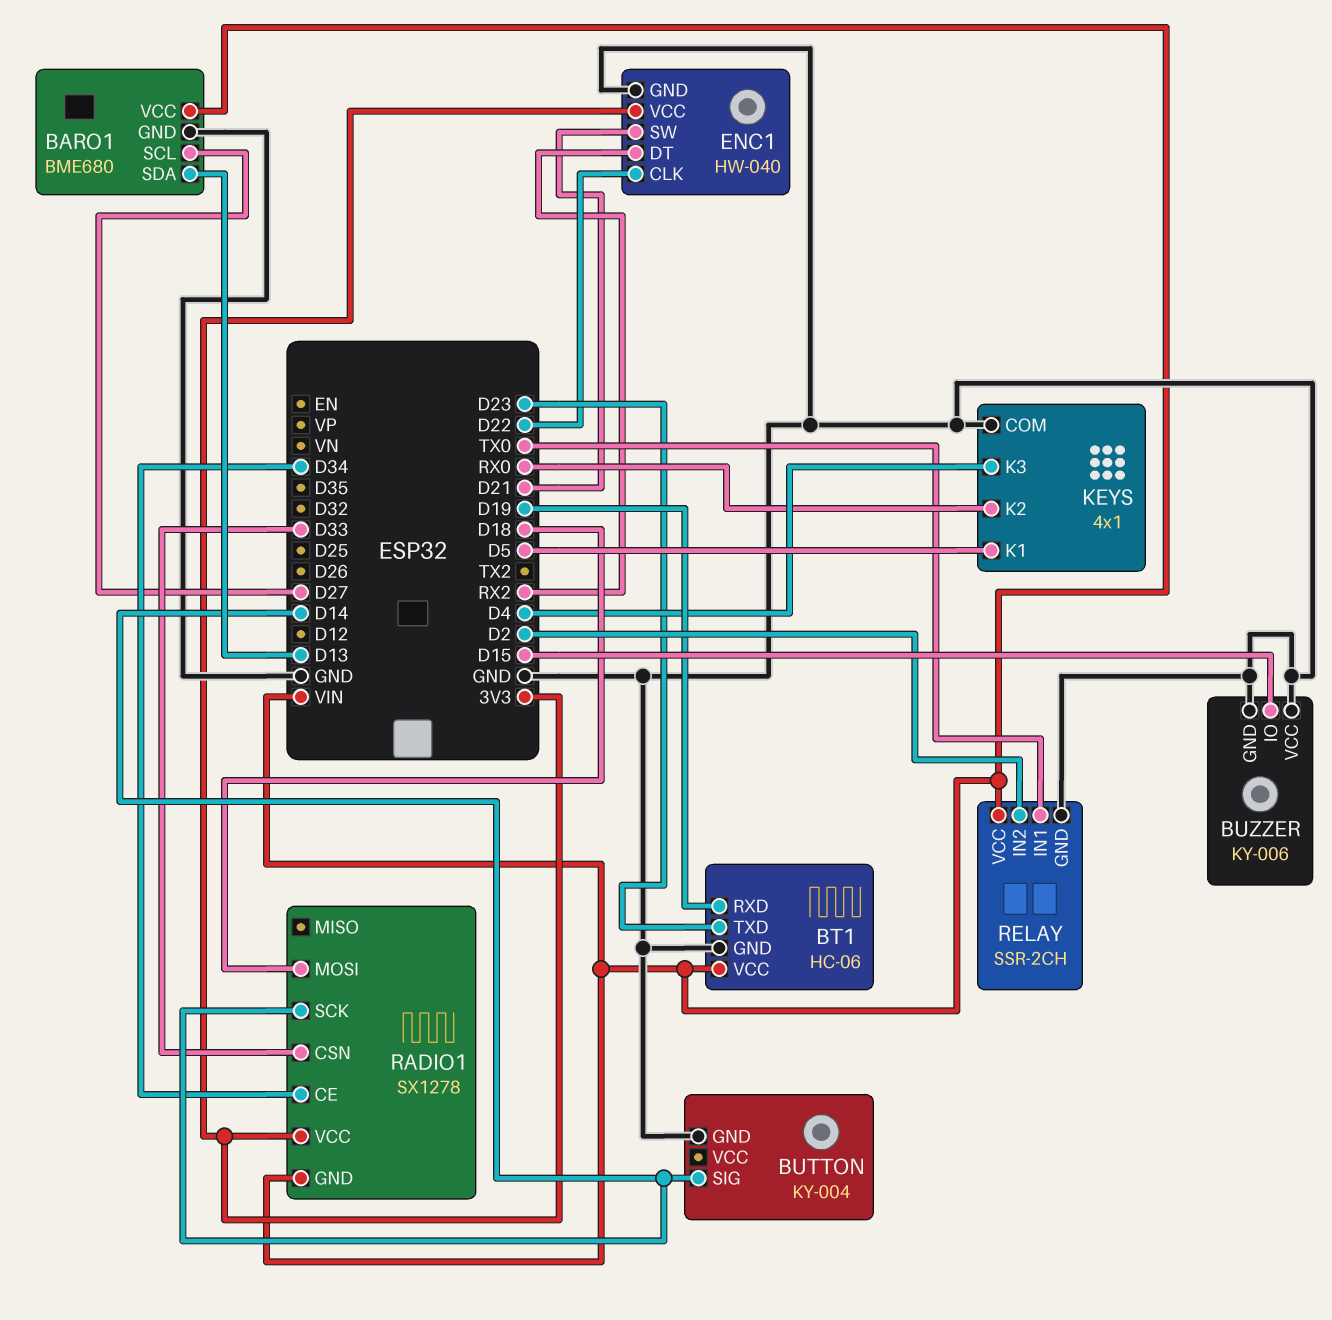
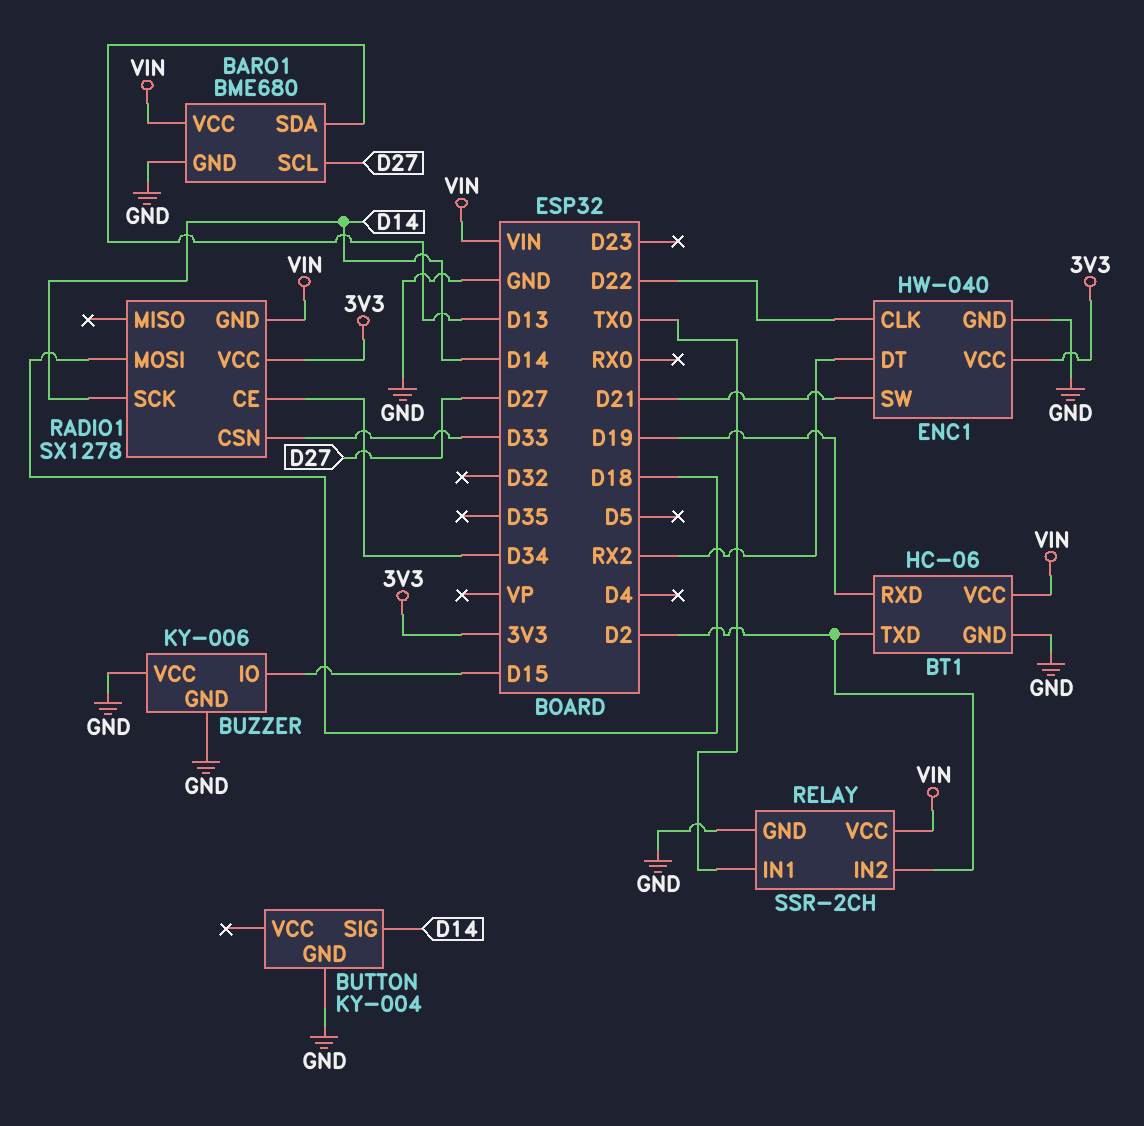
BT1 pin TXD: D23 -> D2
KEYS: 4x1 -> none
KEYS pin COM: GND -> none
KEYS pin K1: D5 -> none
KEYS pin K2: RX0 -> none
KEYS pin K3: D4 -> none

